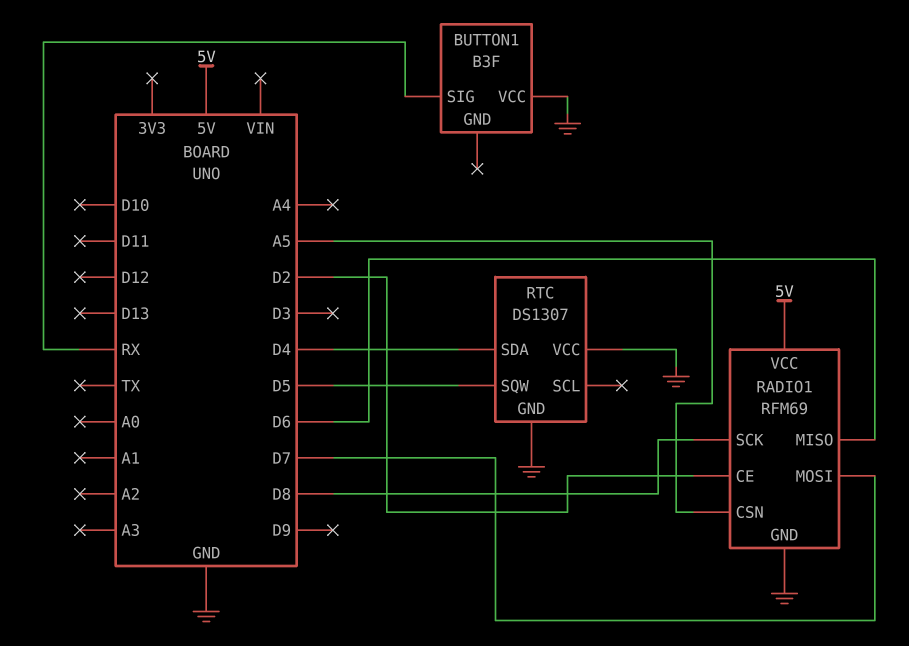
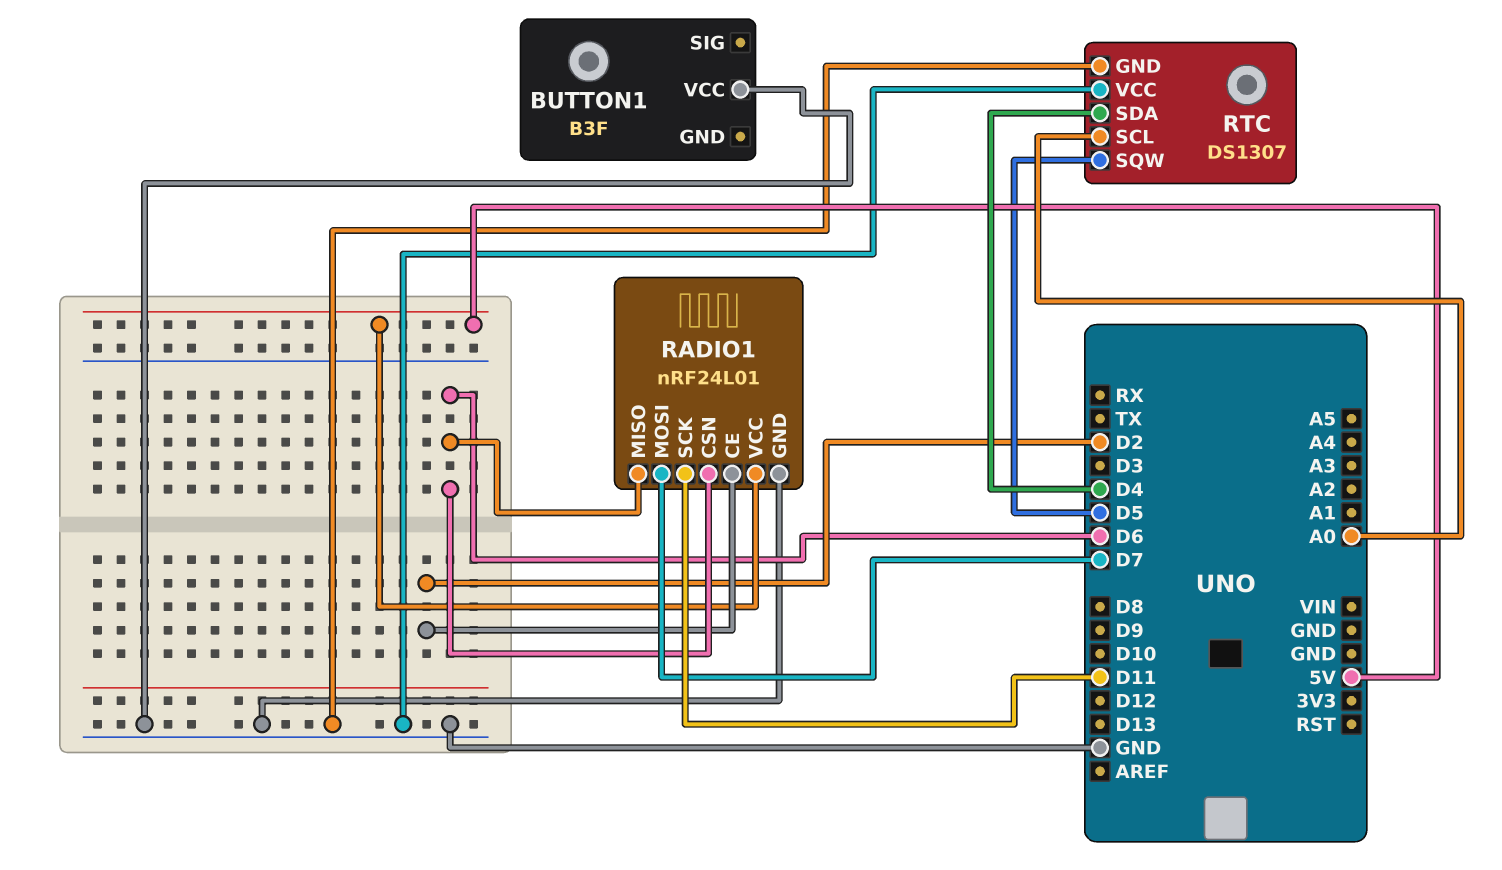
BUTTON1 pin SIG: RX -> none
RADIO1: RFM69 -> nRF24L01
RADIO1 pin CSN: A5 -> D6
RADIO1 pin SCK: D8 -> D11
RTC pin SCL: none -> A0

